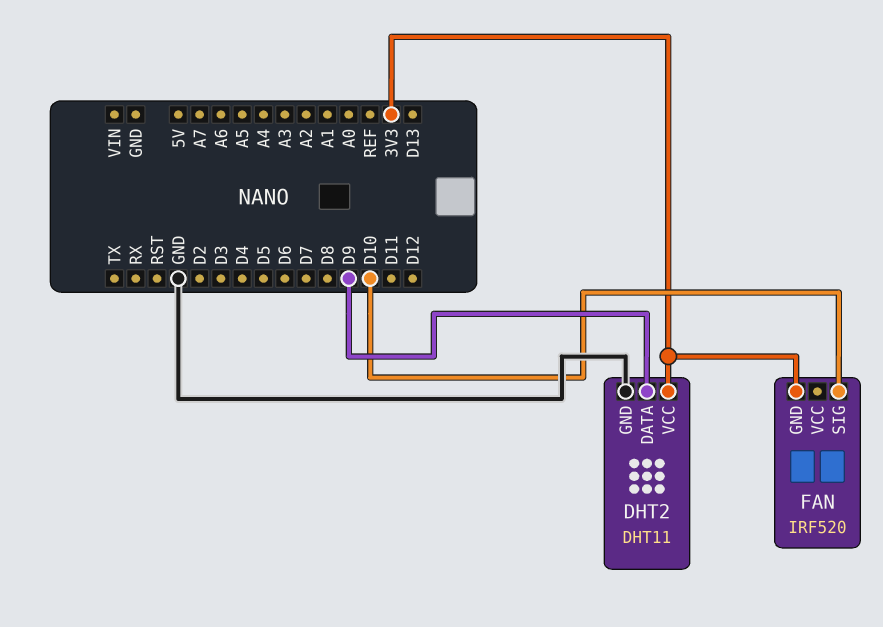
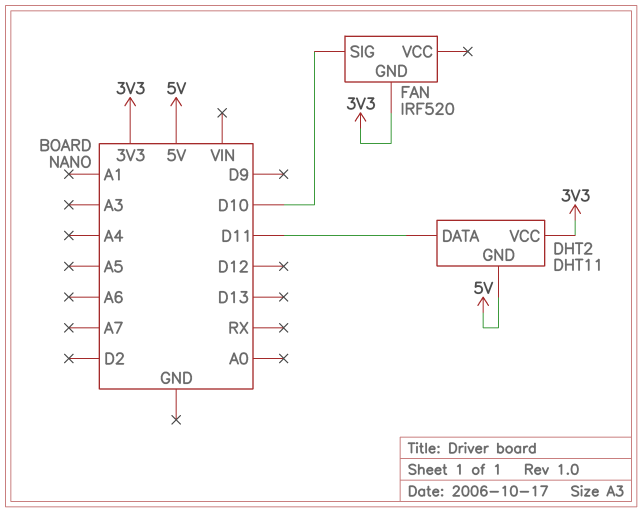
DHT2 pin DATA: D9 -> D11
DHT2 pin GND: GND -> 5V

